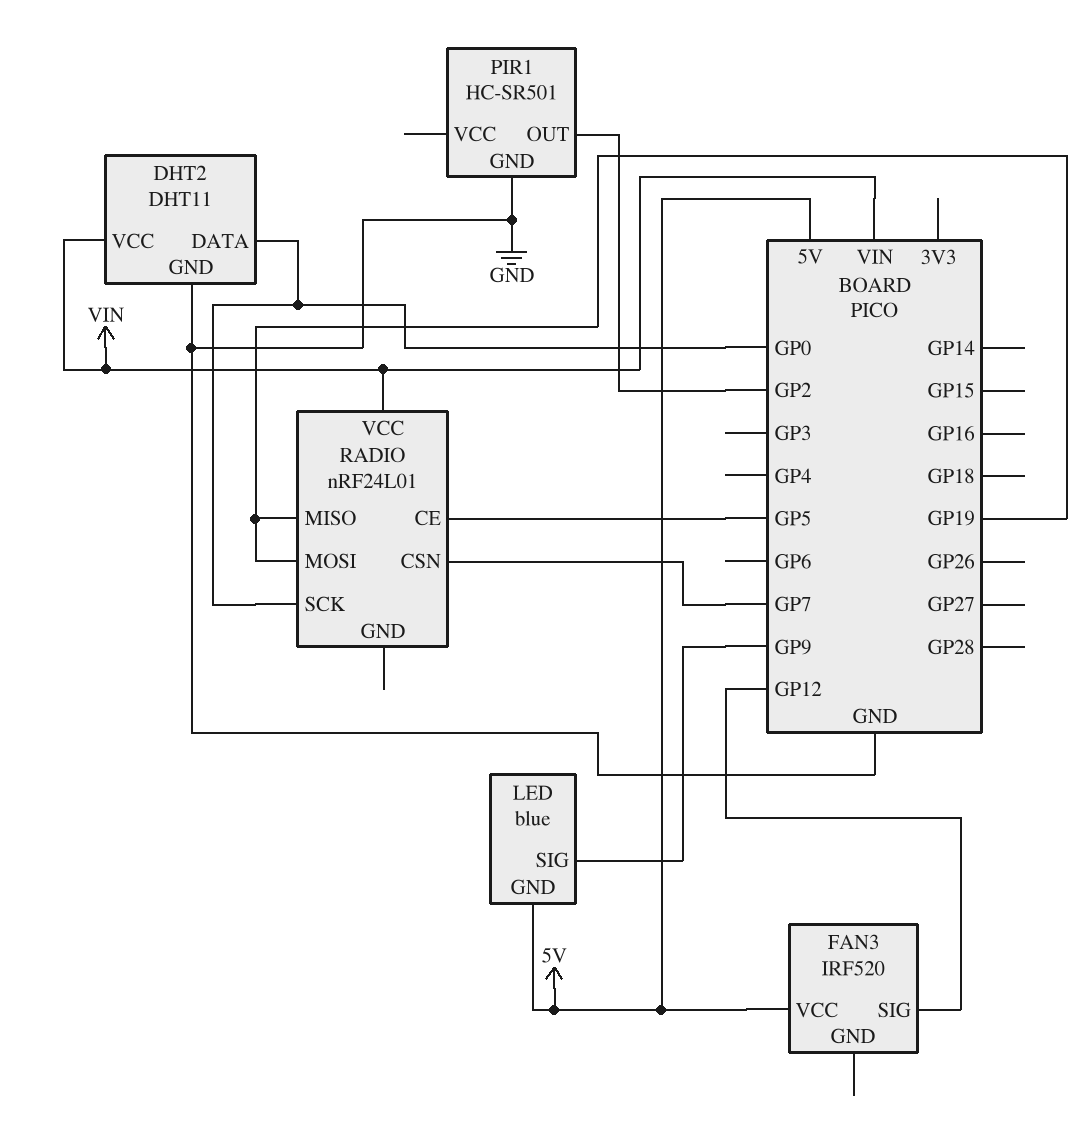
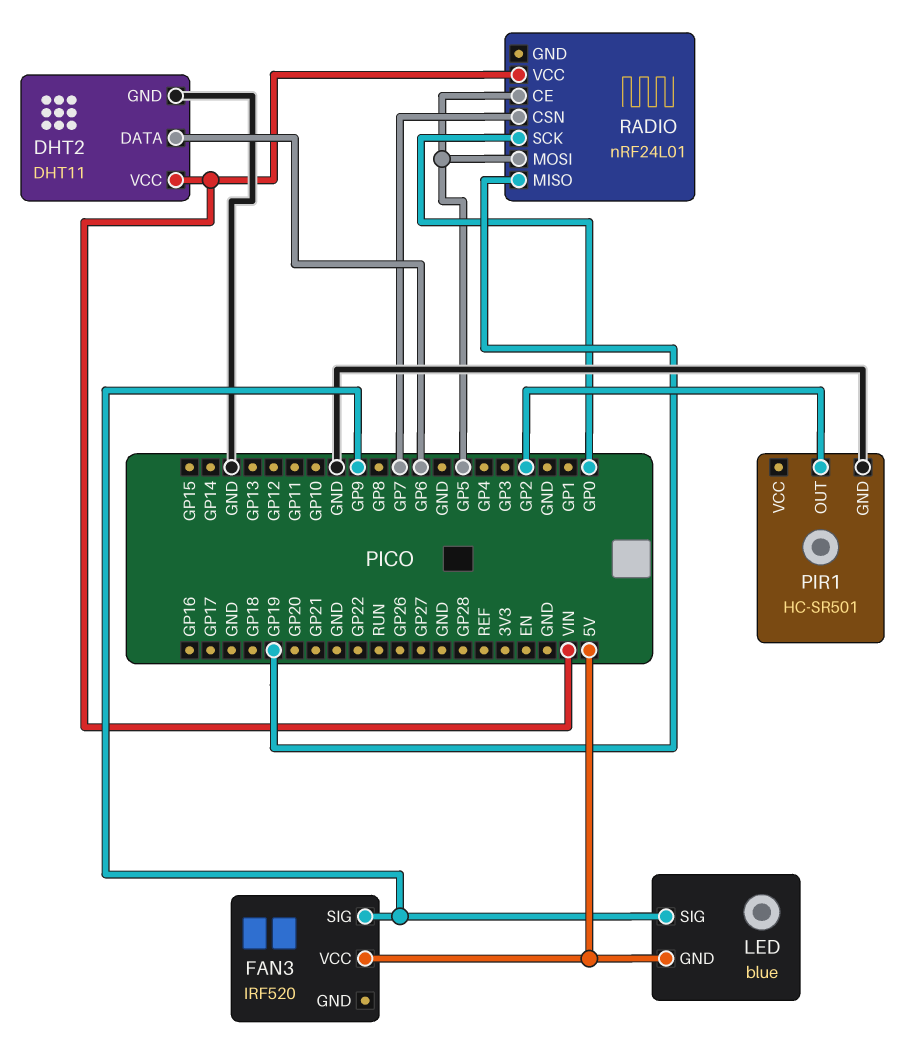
DHT2 pin DATA: GP0 -> GP6
FAN3 pin SIG: GP12 -> GP9
RADIO pin MOSI: GP19 -> GP5

